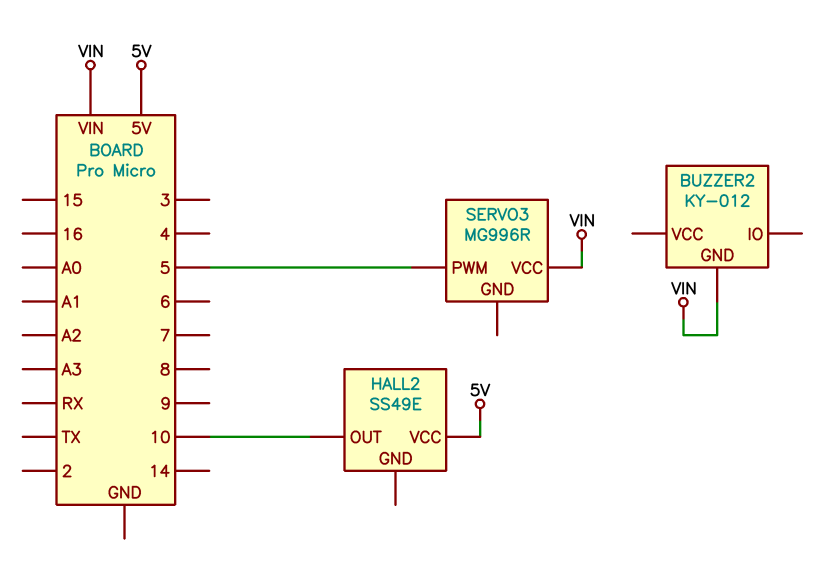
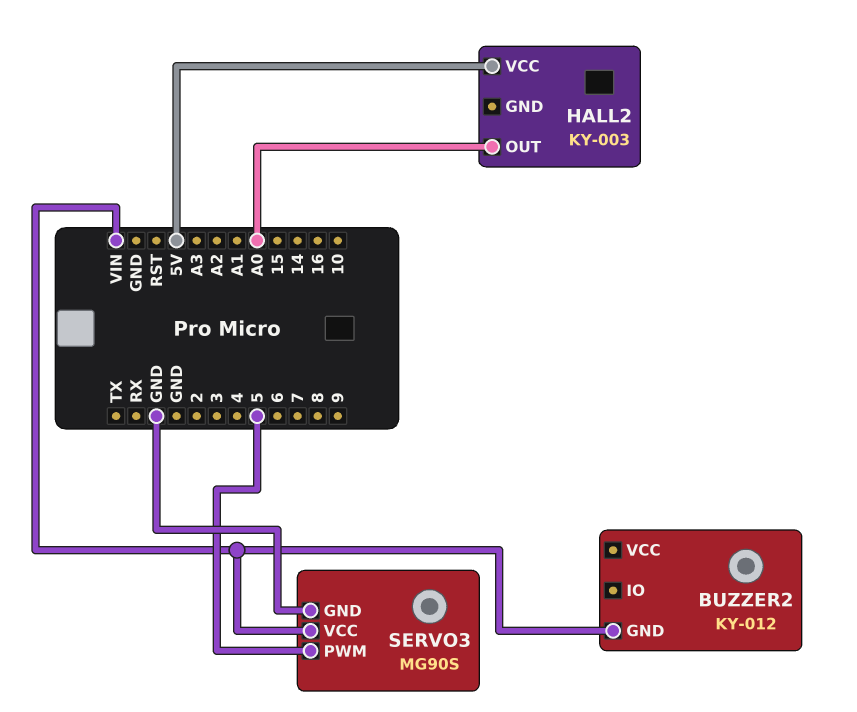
HALL2: SS49E -> KY-003
HALL2 pin OUT: 10 -> A0
SERVO3: MG996R -> MG90S
SERVO3 pin GND: none -> GND

